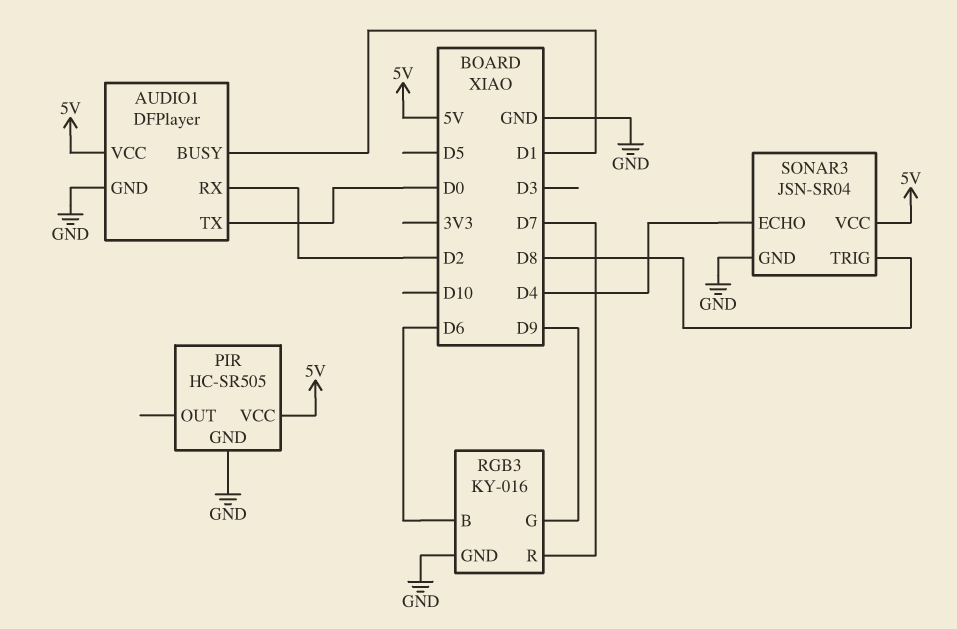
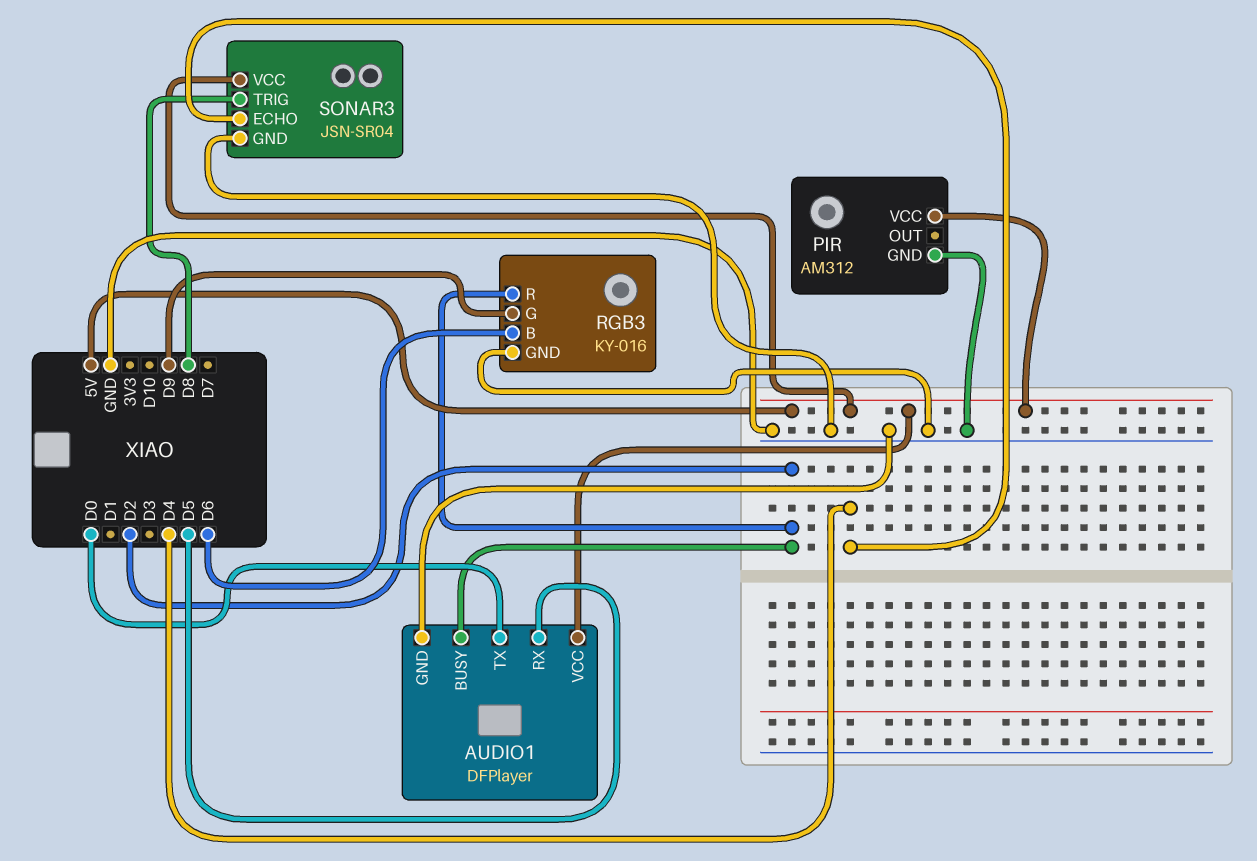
AUDIO1 pin BUSY: D1 -> D2
AUDIO1 pin RX: D2 -> D5
PIR: HC-SR505 -> AM312
RGB3 pin R: D7 -> D2

